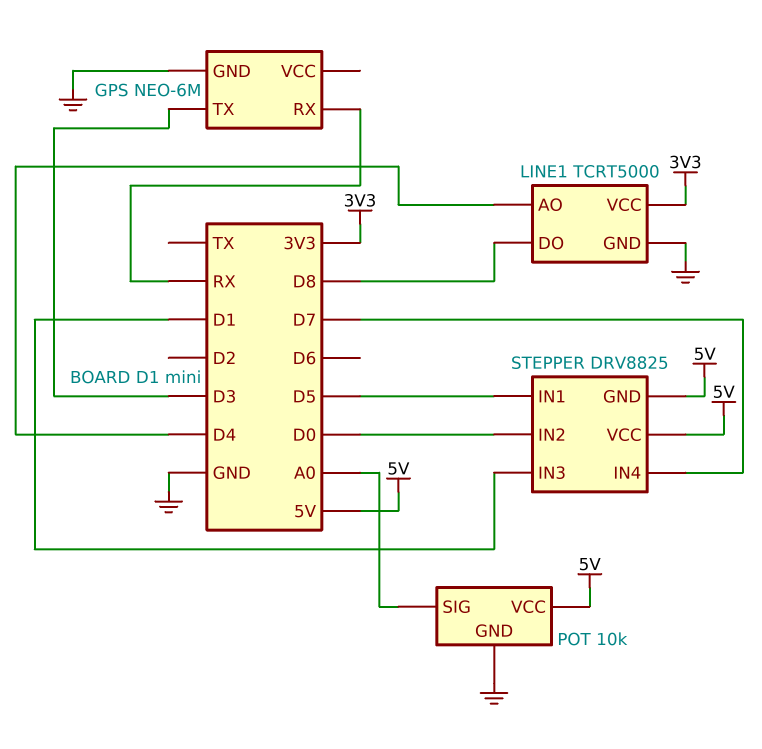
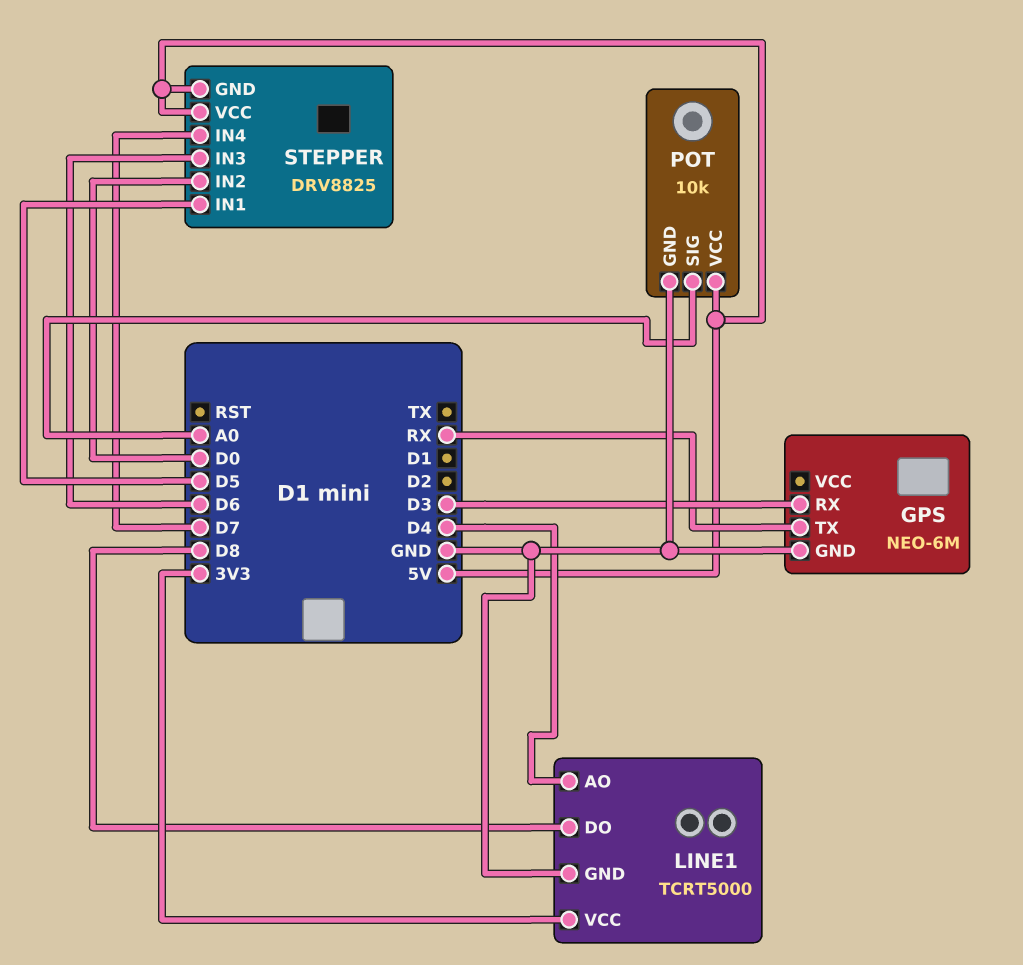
GPS pin RX: RX -> D3
GPS pin TX: D3 -> RX
STEPPER pin IN3: D1 -> D6

